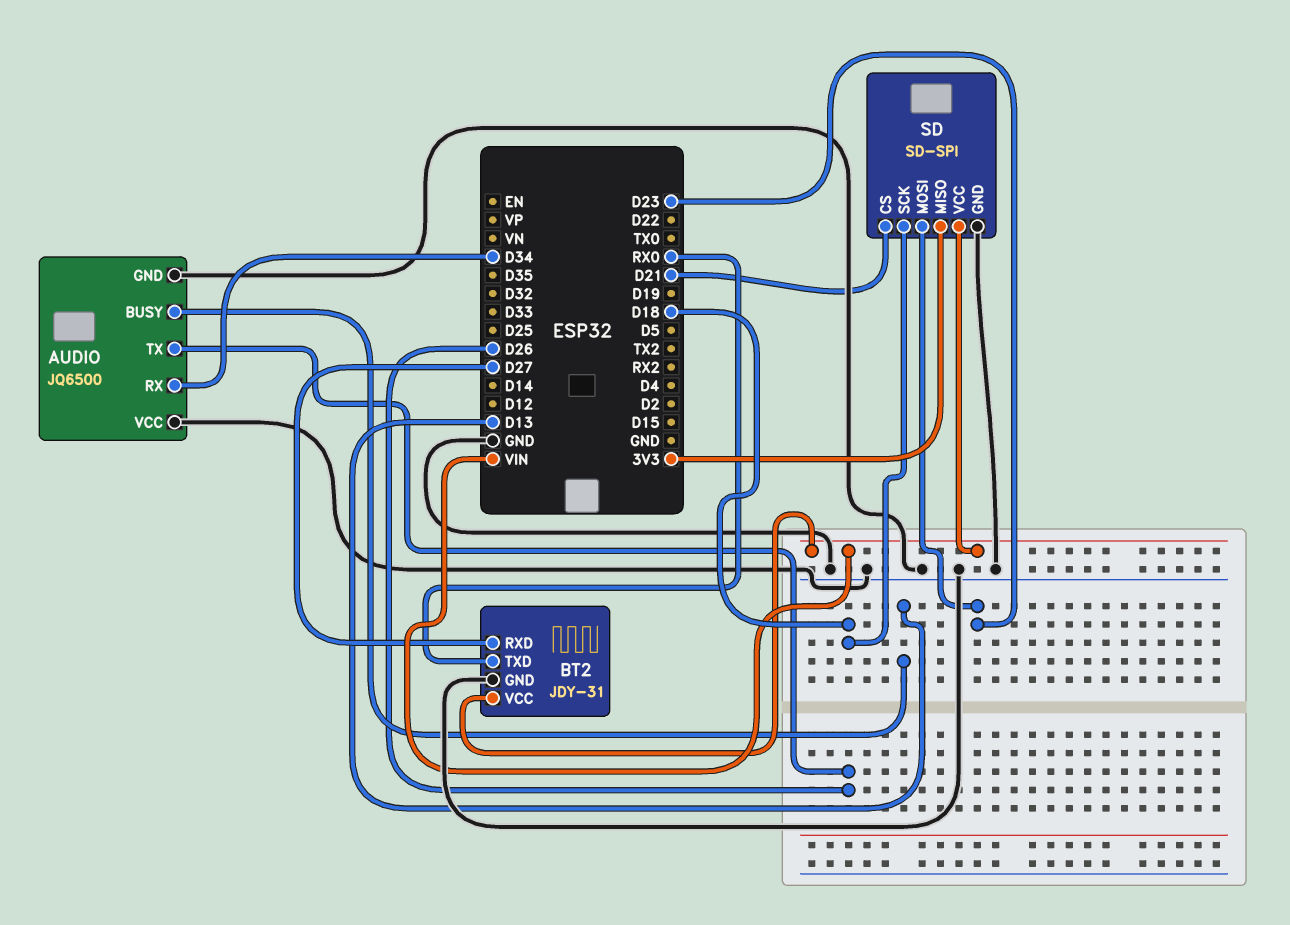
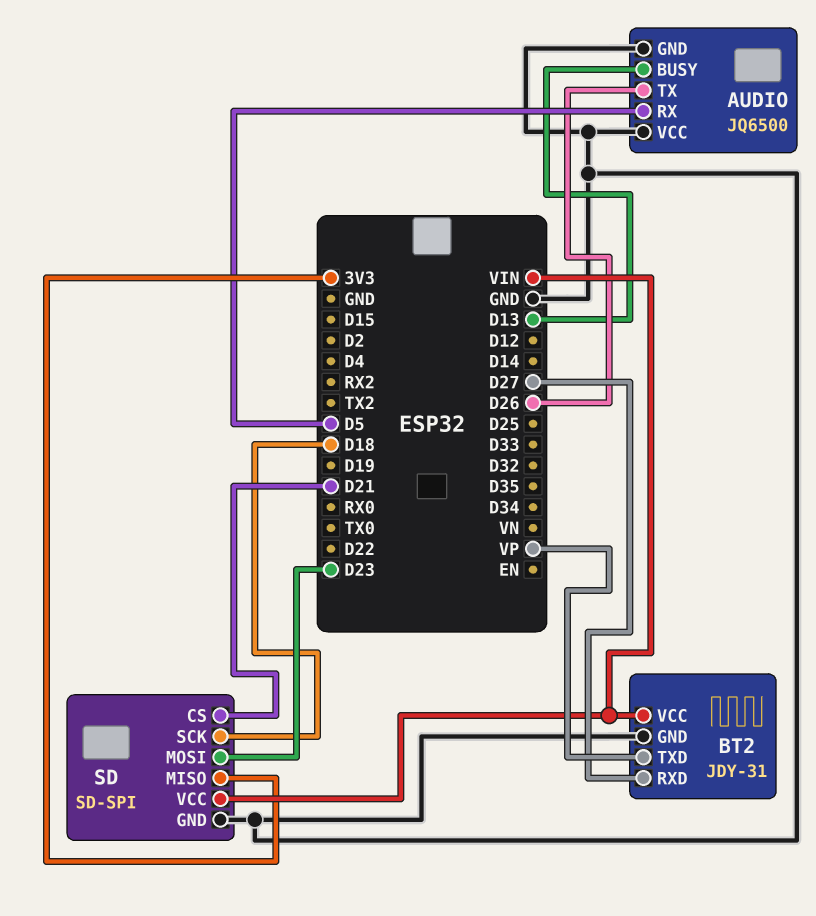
AUDIO pin RX: D34 -> D5
BT2 pin TXD: RX0 -> VP

